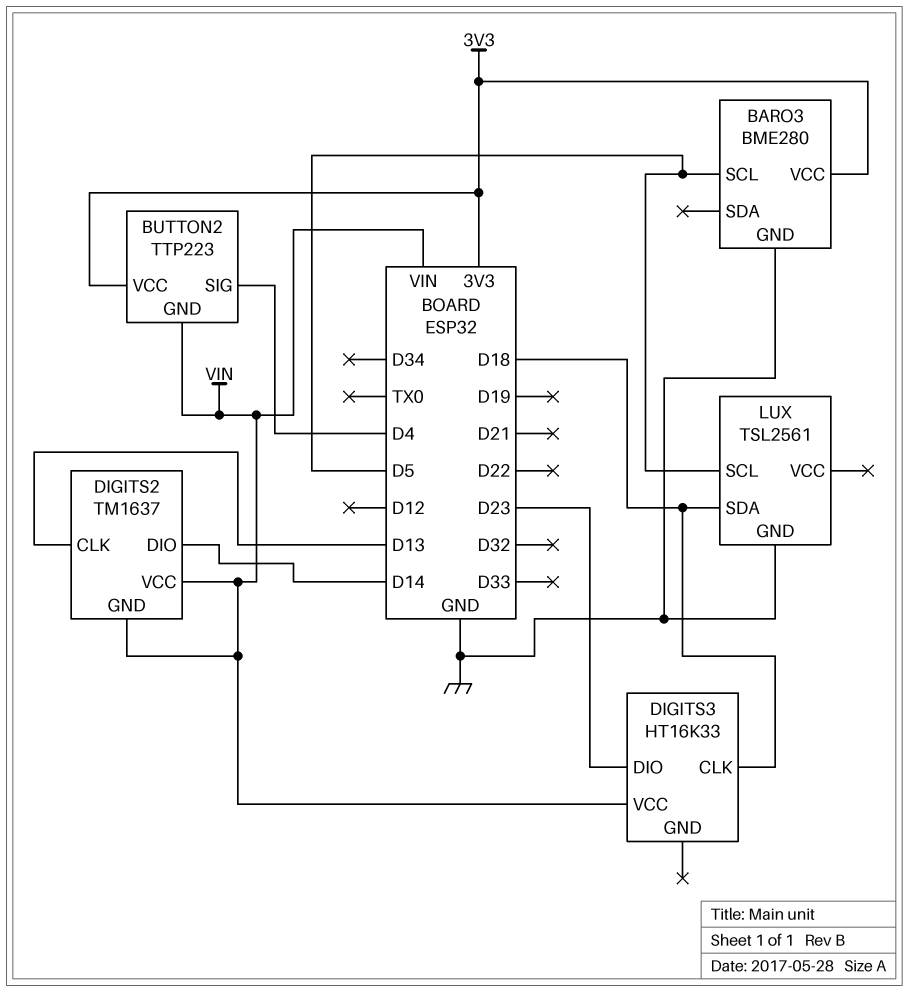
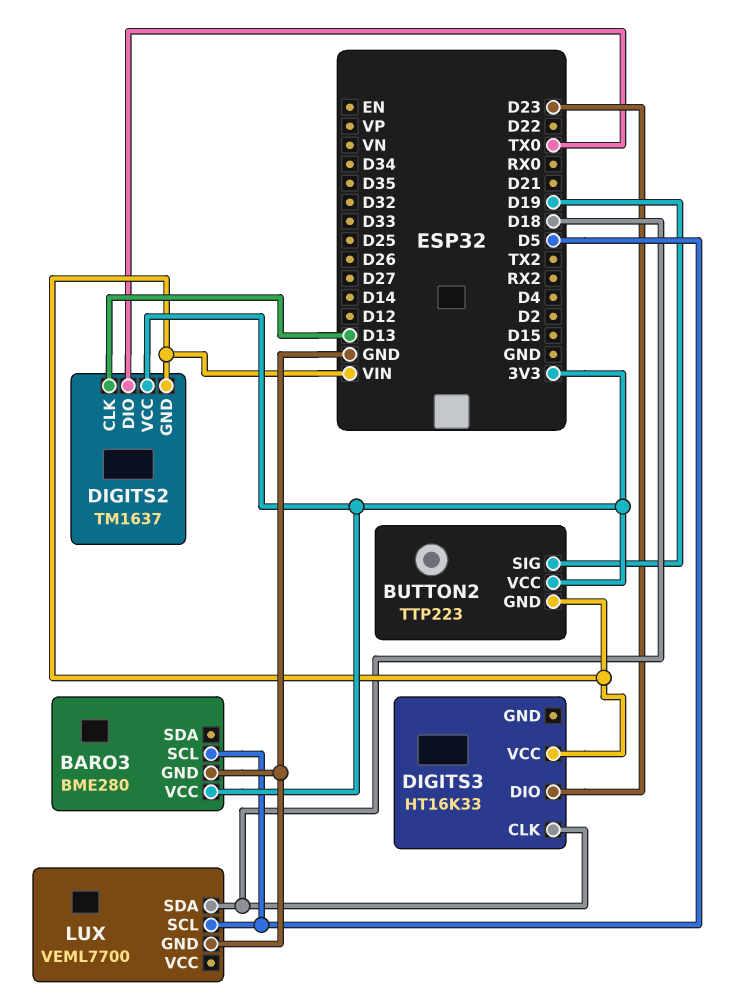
BUTTON2 pin SIG: D4 -> D19
DIGITS2 pin DIO: D14 -> TX0
DIGITS2 pin VCC: VIN -> 3V3
LUX: TSL2561 -> VEML7700

